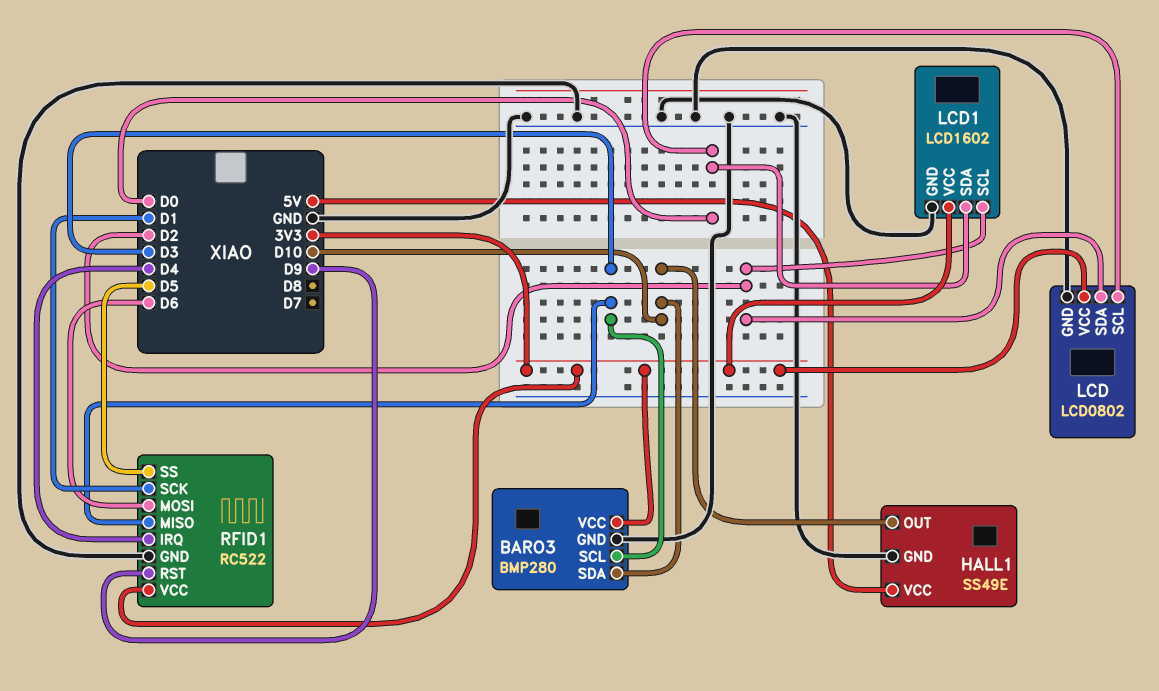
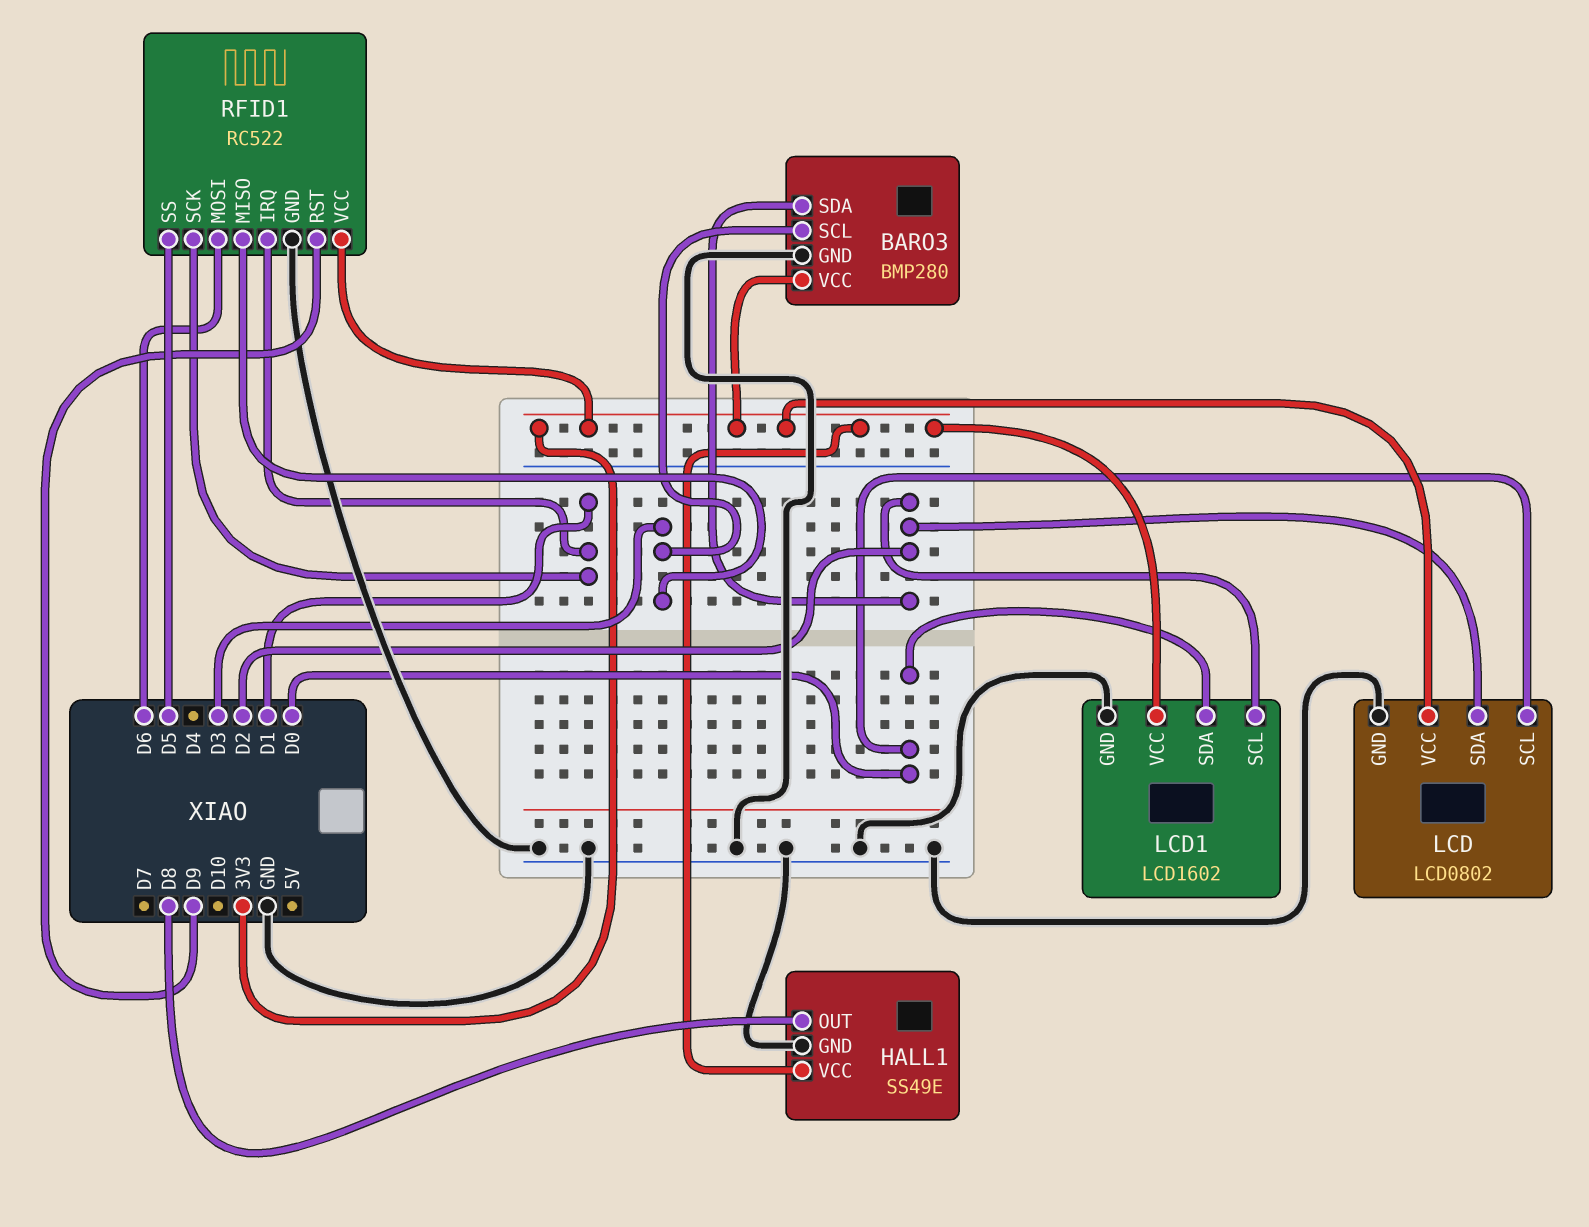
BARO3 pin SDA: D10 -> D2
HALL1 pin OUT: D10 -> D8
HALL1 pin VCC: 5V -> 3V3
RFID1 pin IRQ: D4 -> D1

